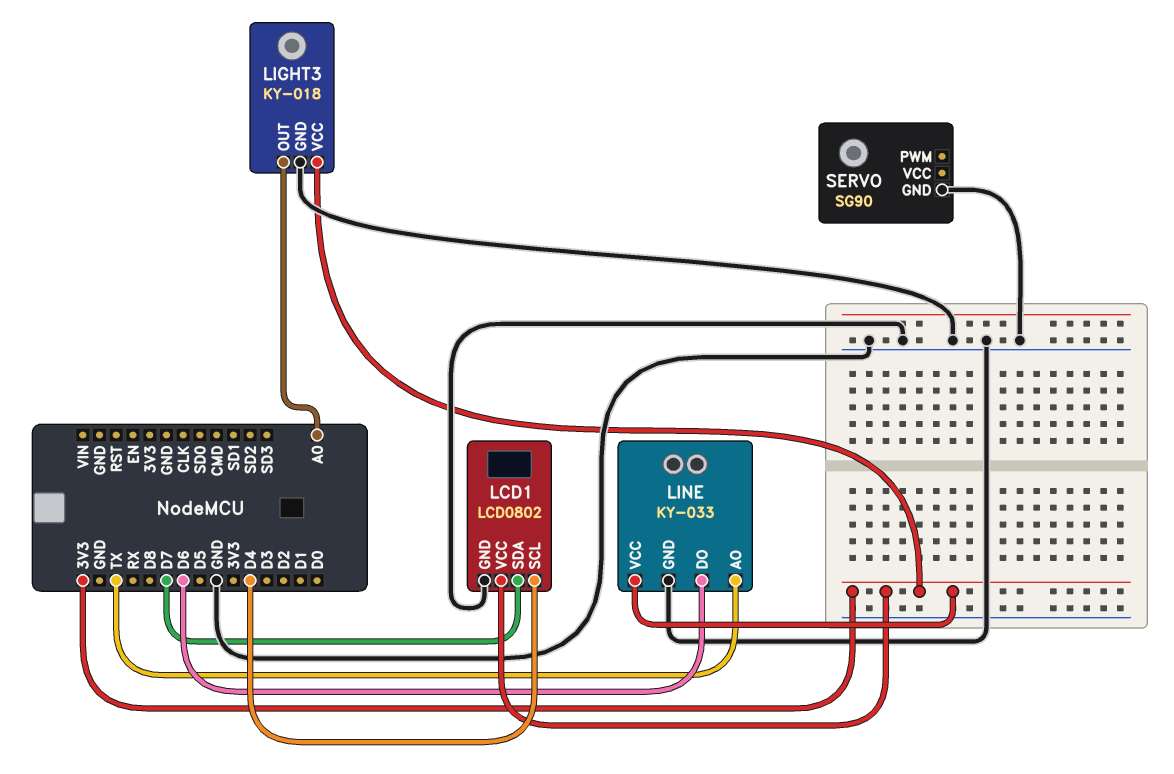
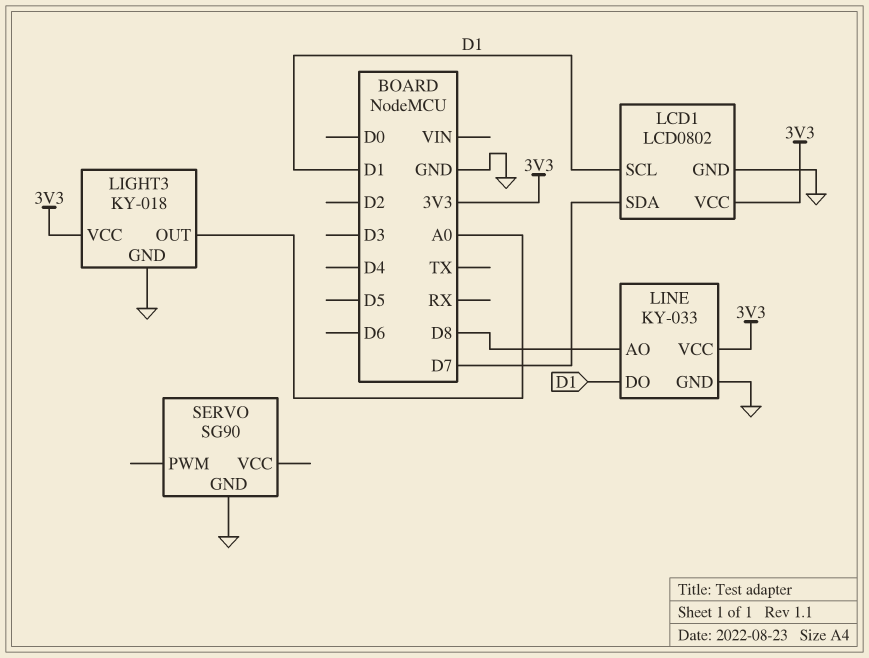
LCD1 pin SCL: D4 -> D1
LINE pin AO: TX -> D8
LINE pin DO: D6 -> D1

